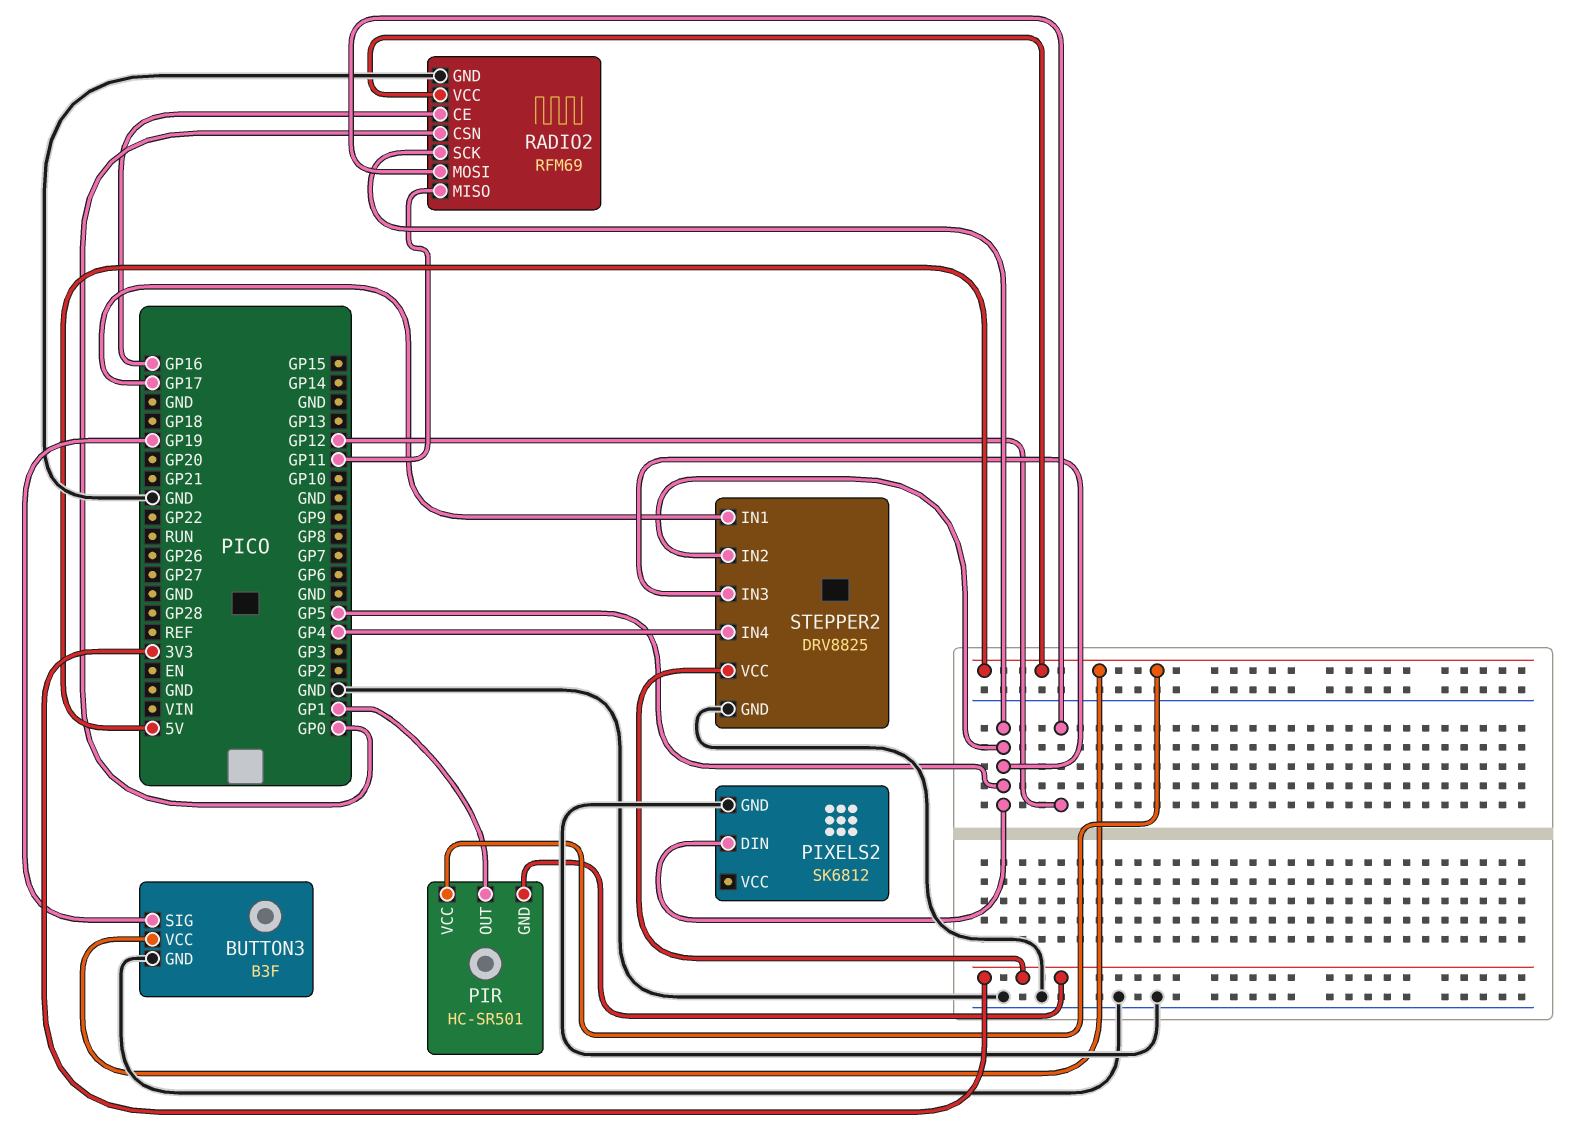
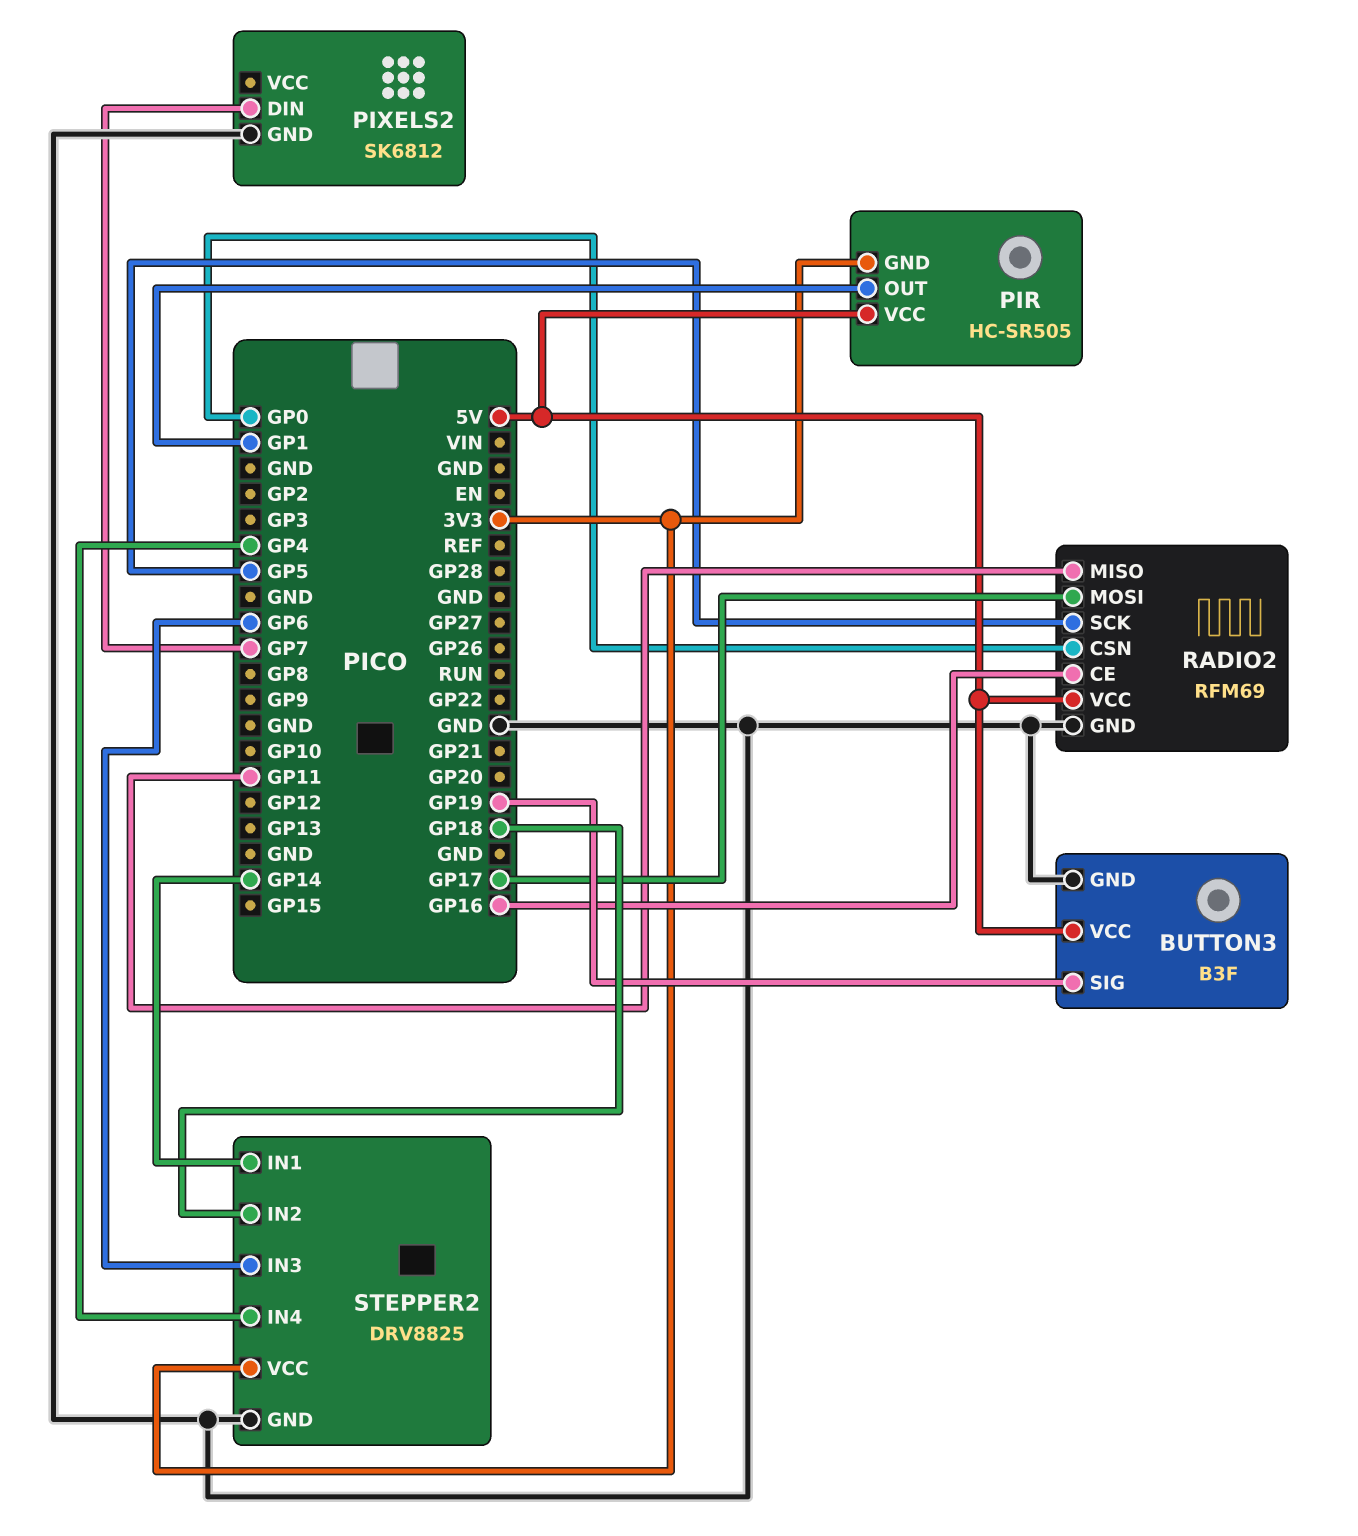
PIR: HC-SR501 -> HC-SR505
PIXELS2 pin DIN: GP5 -> GP7
RADIO2 pin MOSI: GP12 -> GP17
STEPPER2 pin IN1: GP17 -> GP14
STEPPER2 pin IN2: GP5 -> GP18
STEPPER2 pin IN3: GP5 -> GP6

